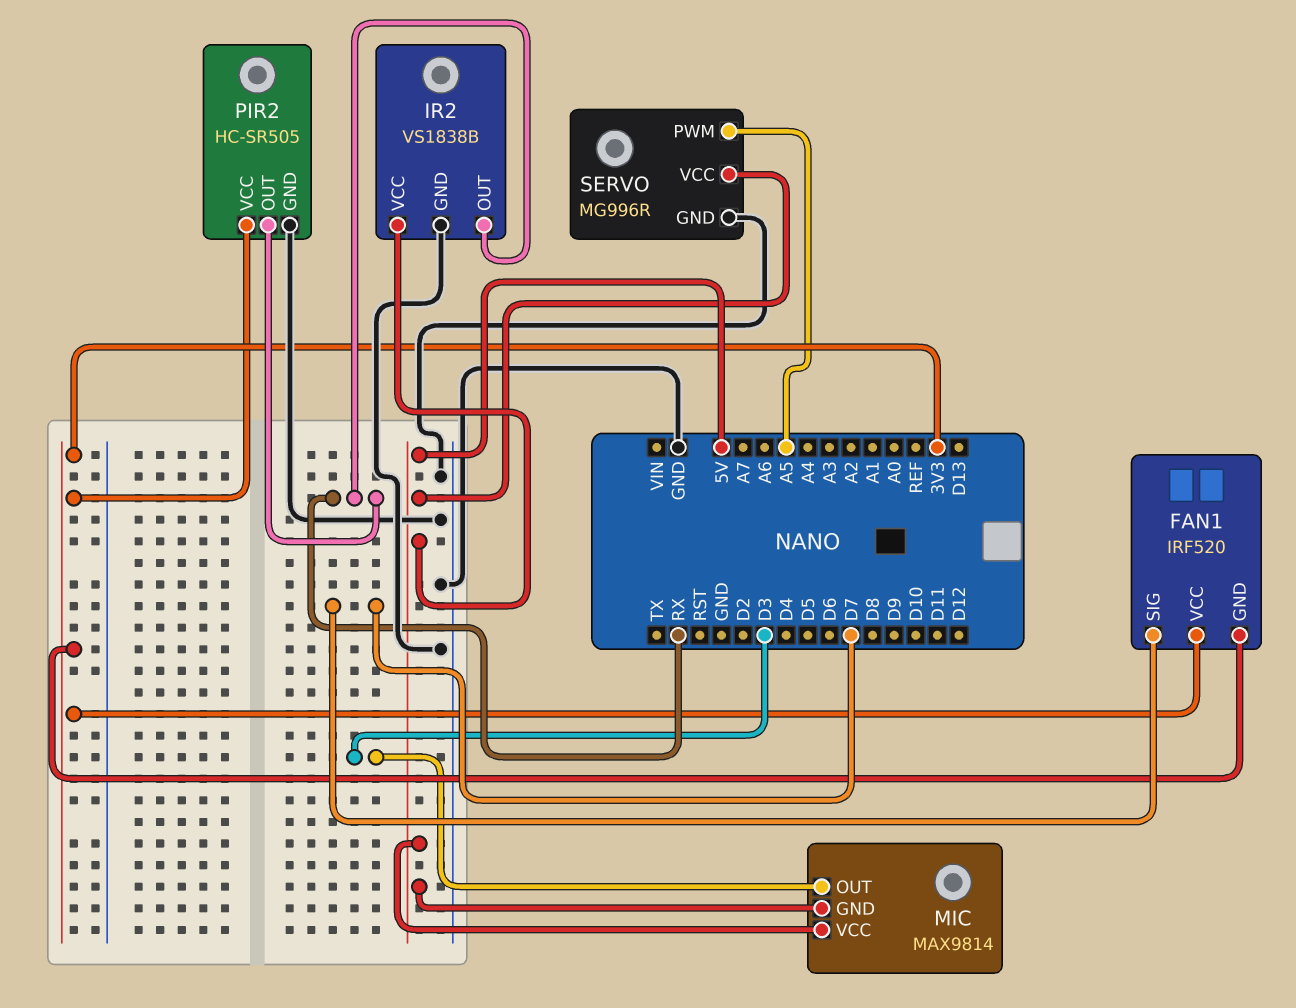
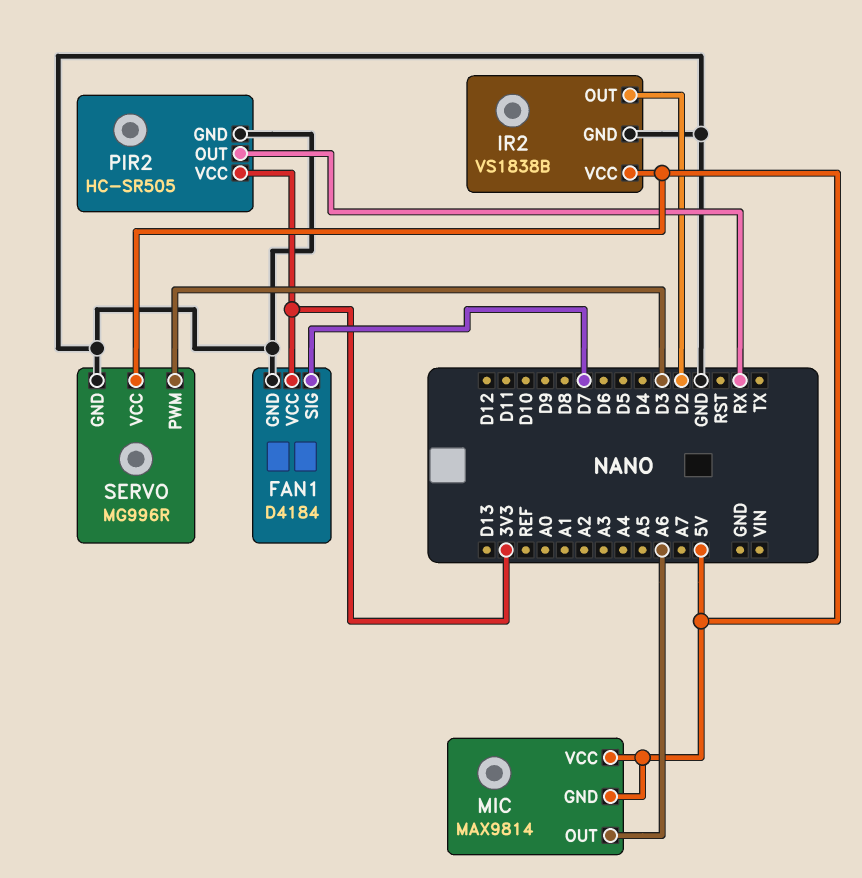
FAN1: IRF520 -> D4184
FAN1 pin GND: 3V3 -> GND
IR2 pin OUT: RX -> D2
MIC pin OUT: D3 -> A6
SERVO pin PWM: A5 -> D3

